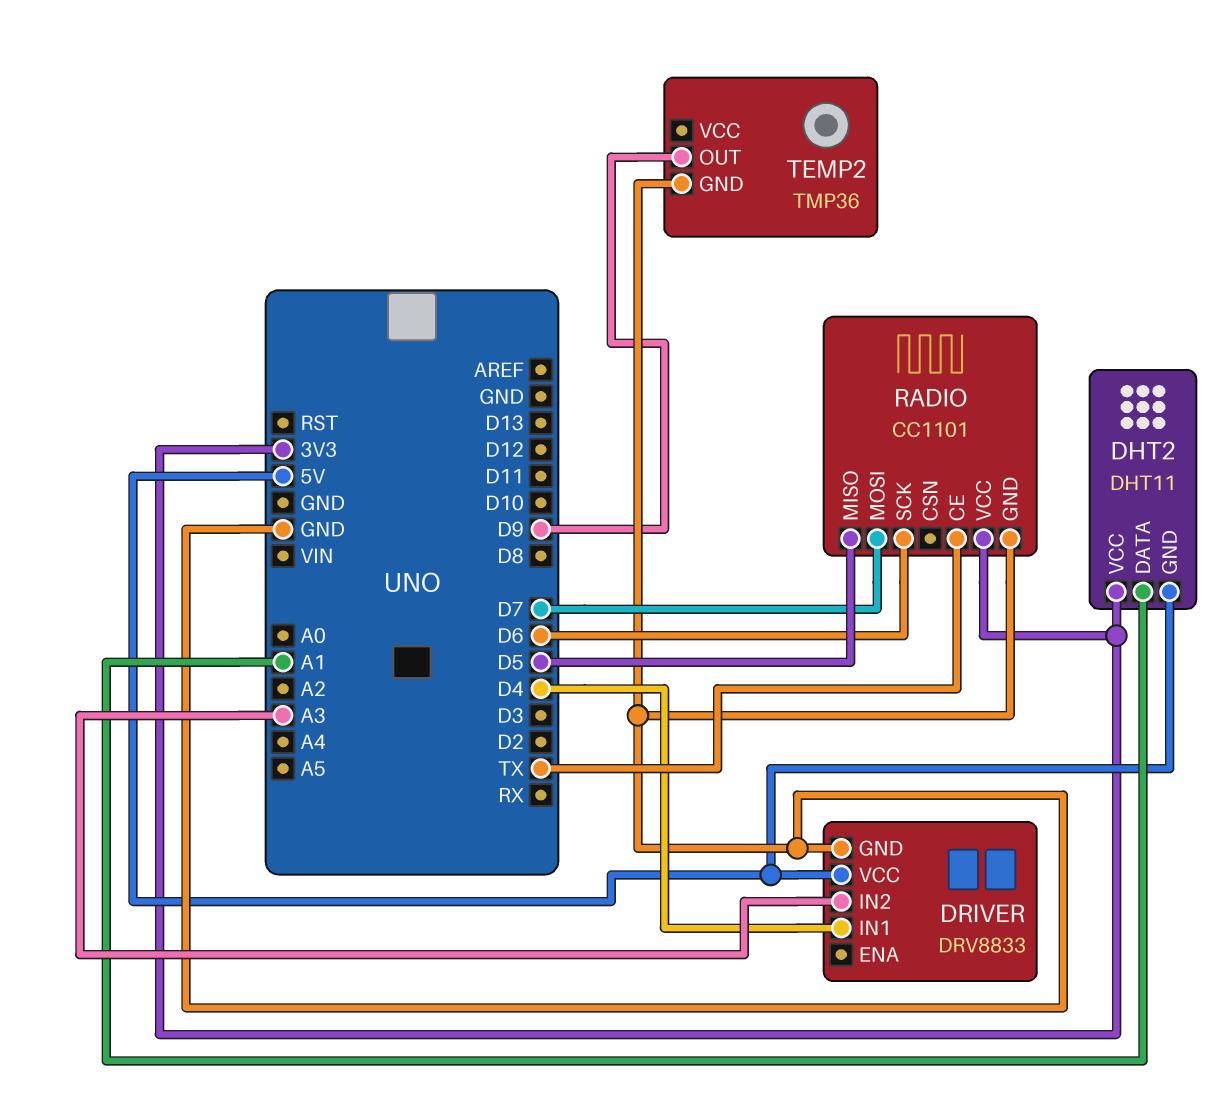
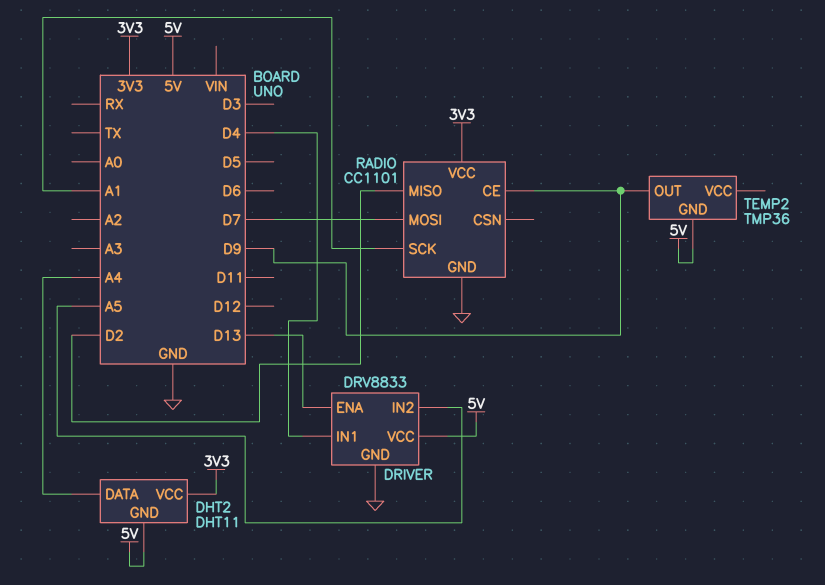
DHT2 pin DATA: A1 -> A4
DRIVER pin ENA: none -> D13
DRIVER pin IN2: A3 -> A5
RADIO pin CE: TX -> D9
RADIO pin MISO: D5 -> D2
RADIO pin SCK: D6 -> A1
TEMP2 pin GND: GND -> 5V

